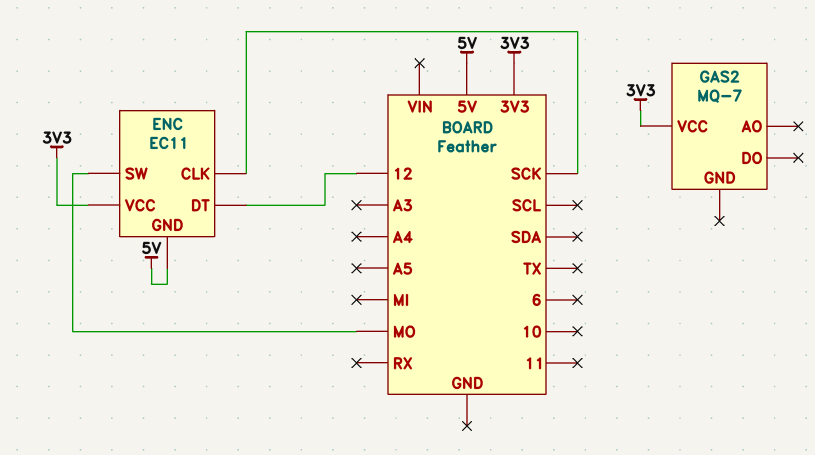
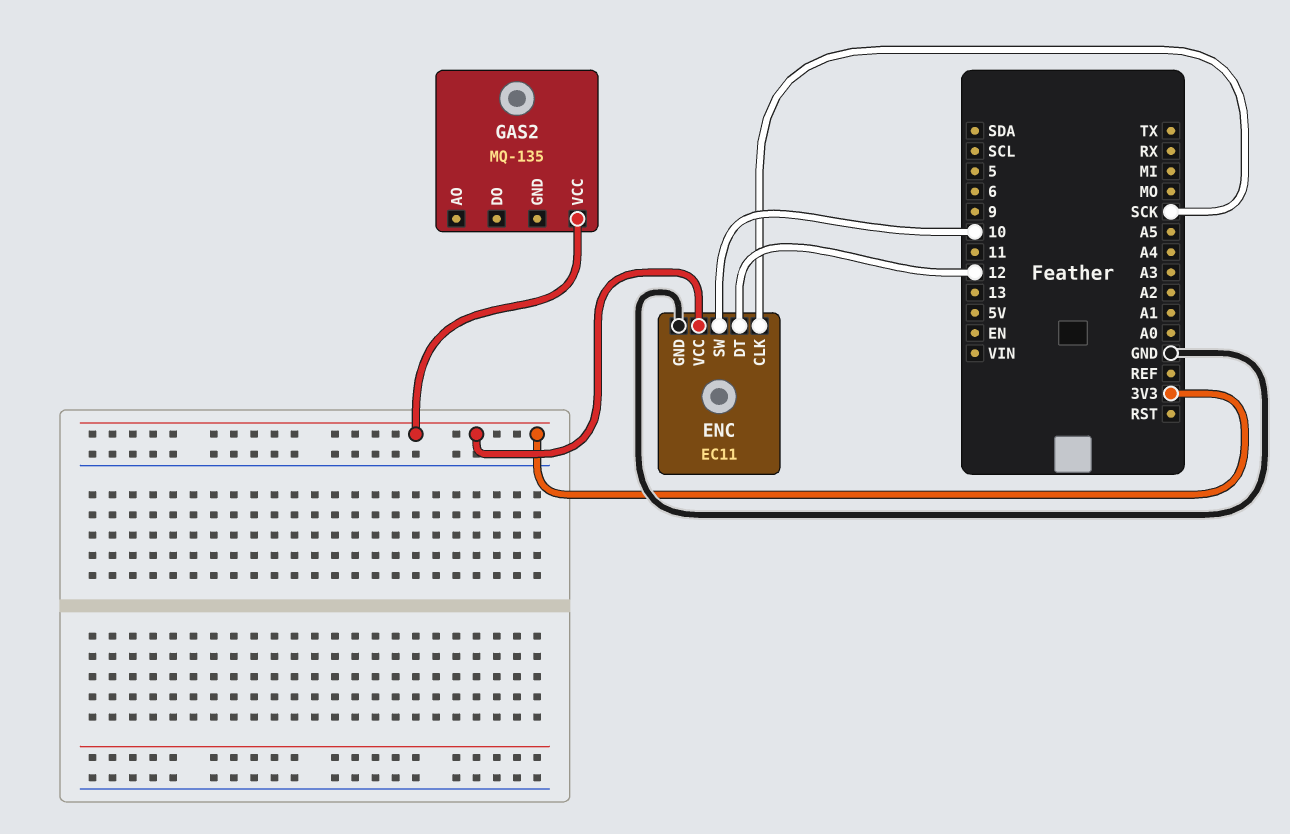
ENC pin GND: 5V -> GND
ENC pin SW: MO -> 10
GAS2: MQ-7 -> MQ-135

